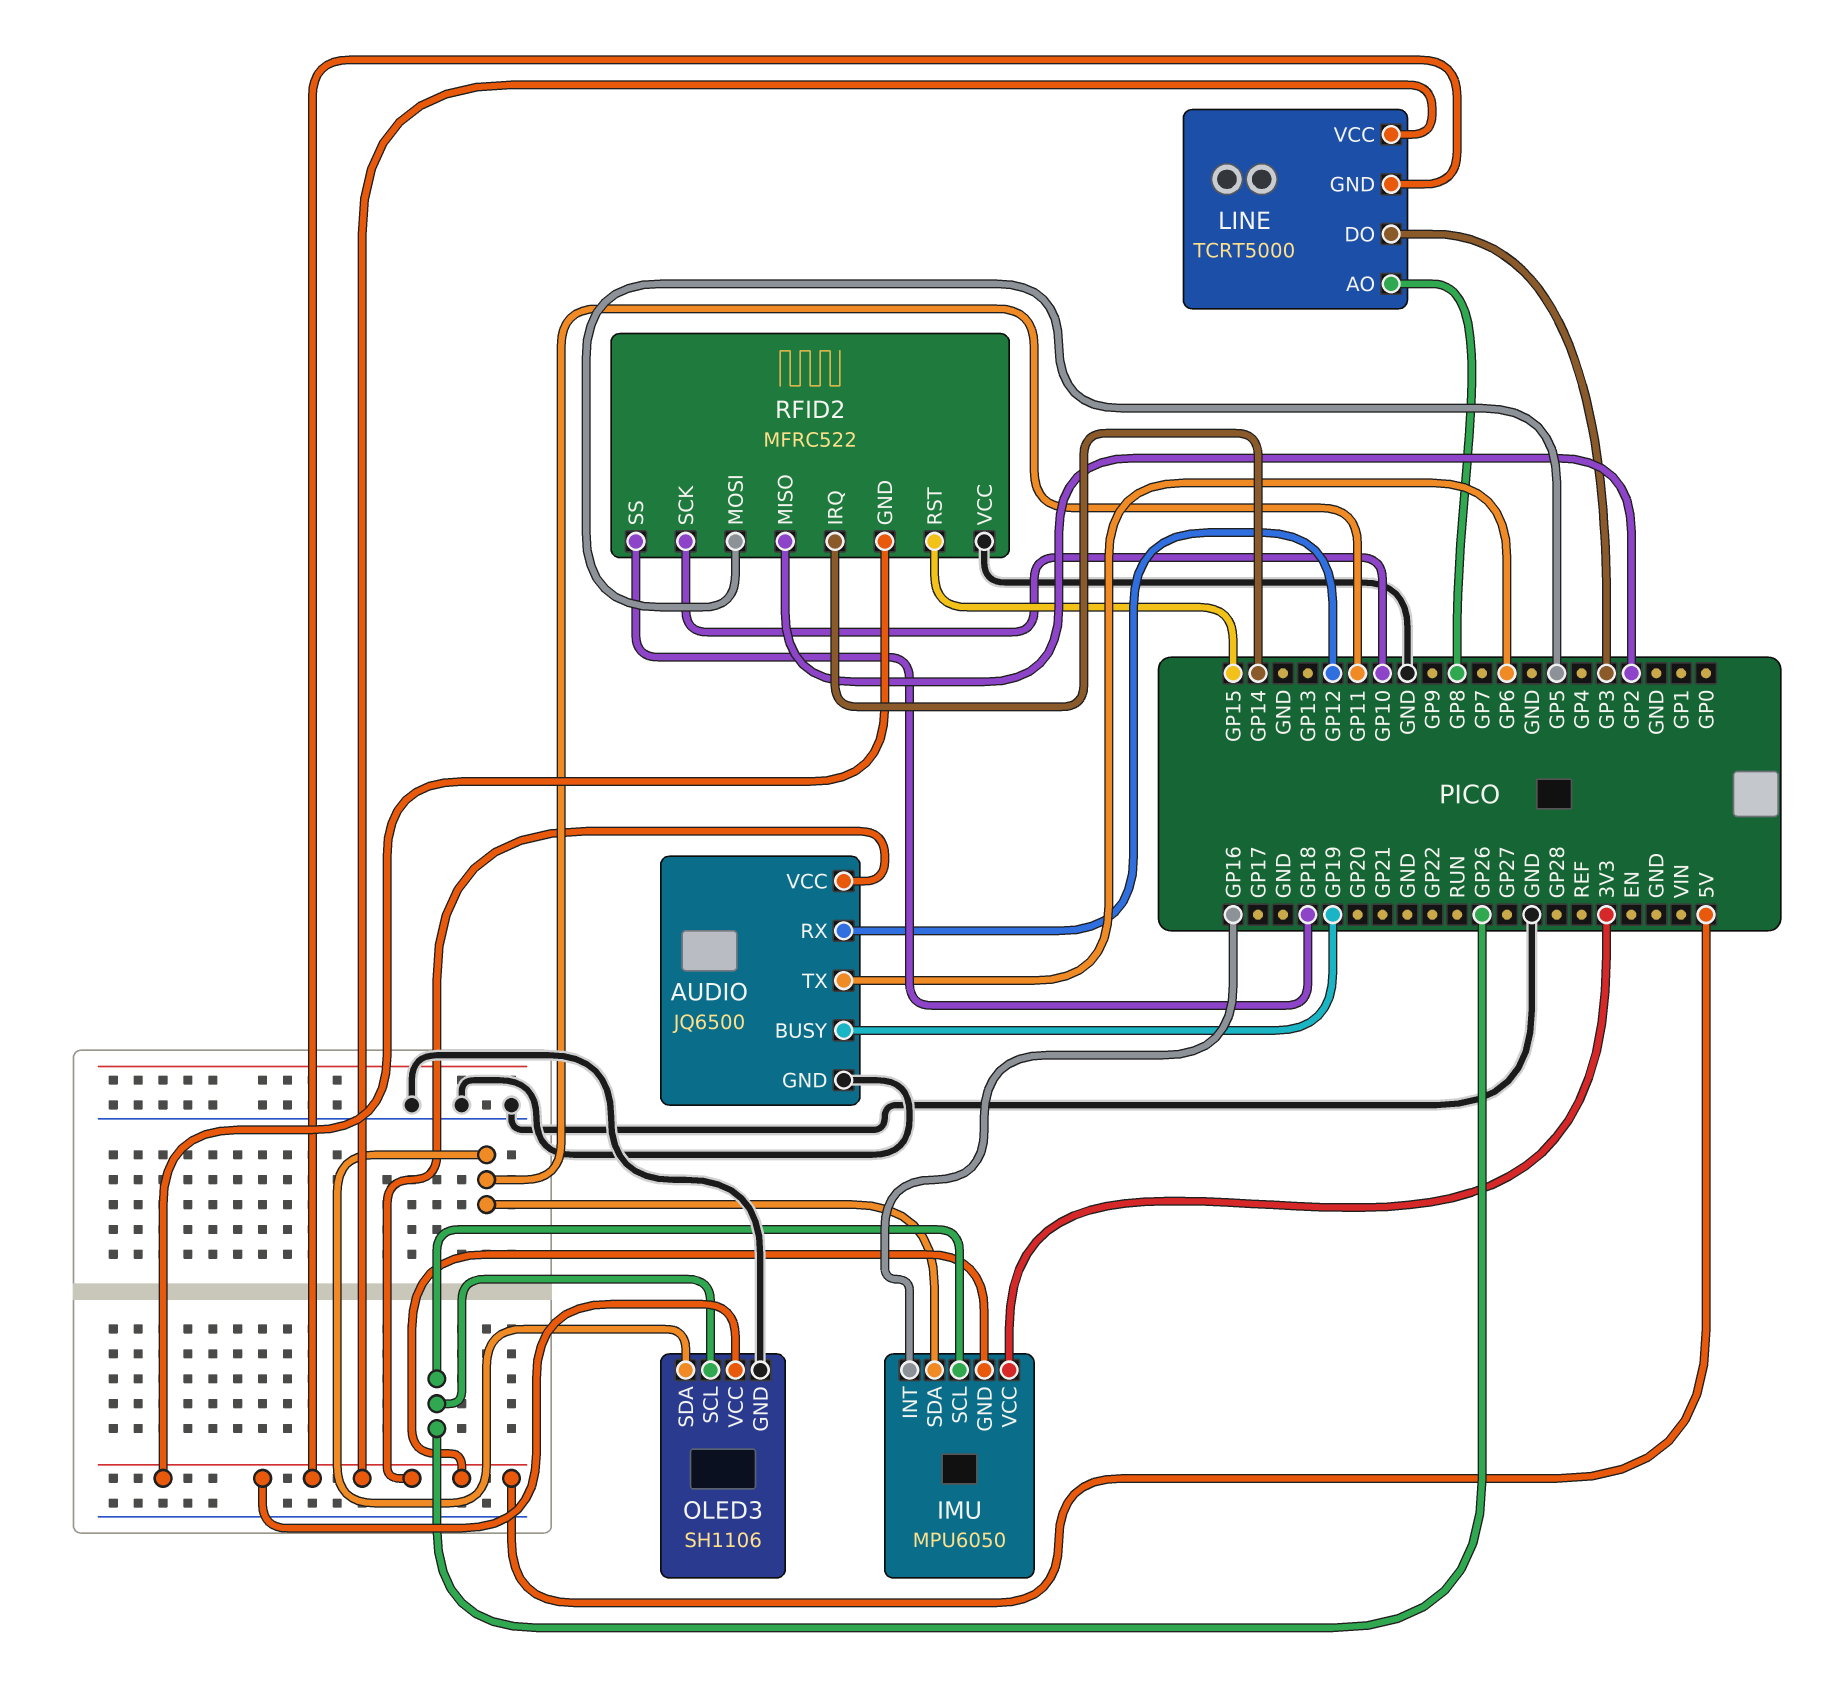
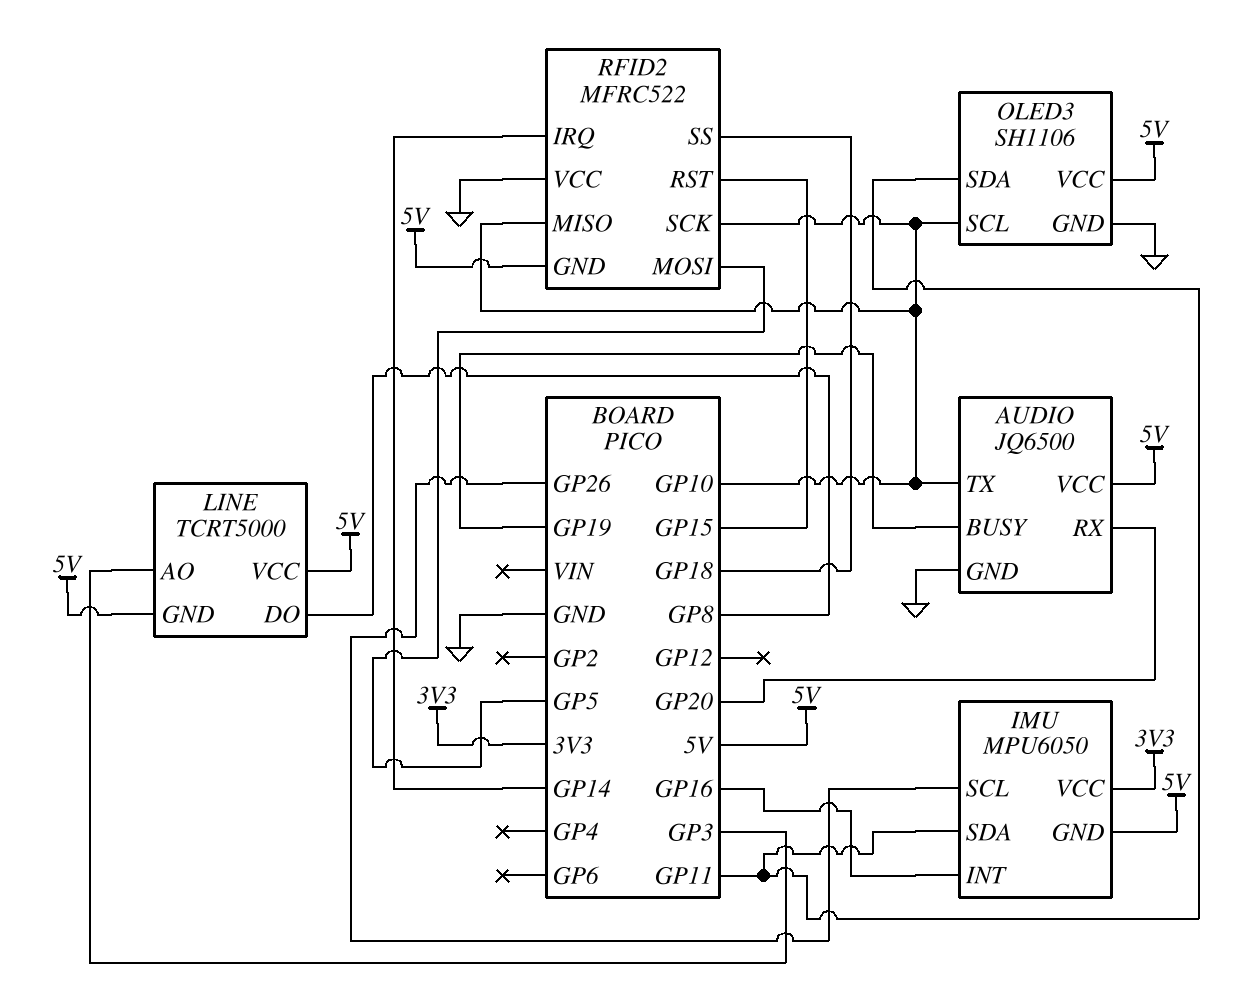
AUDIO pin RX: GP12 -> GP20
AUDIO pin TX: GP6 -> GP10
LINE pin AO: GP8 -> GP3
LINE pin DO: GP3 -> GP8
OLED3 pin SCL: GP26 -> GP10
RFID2 pin MISO: GP2 -> GP10

